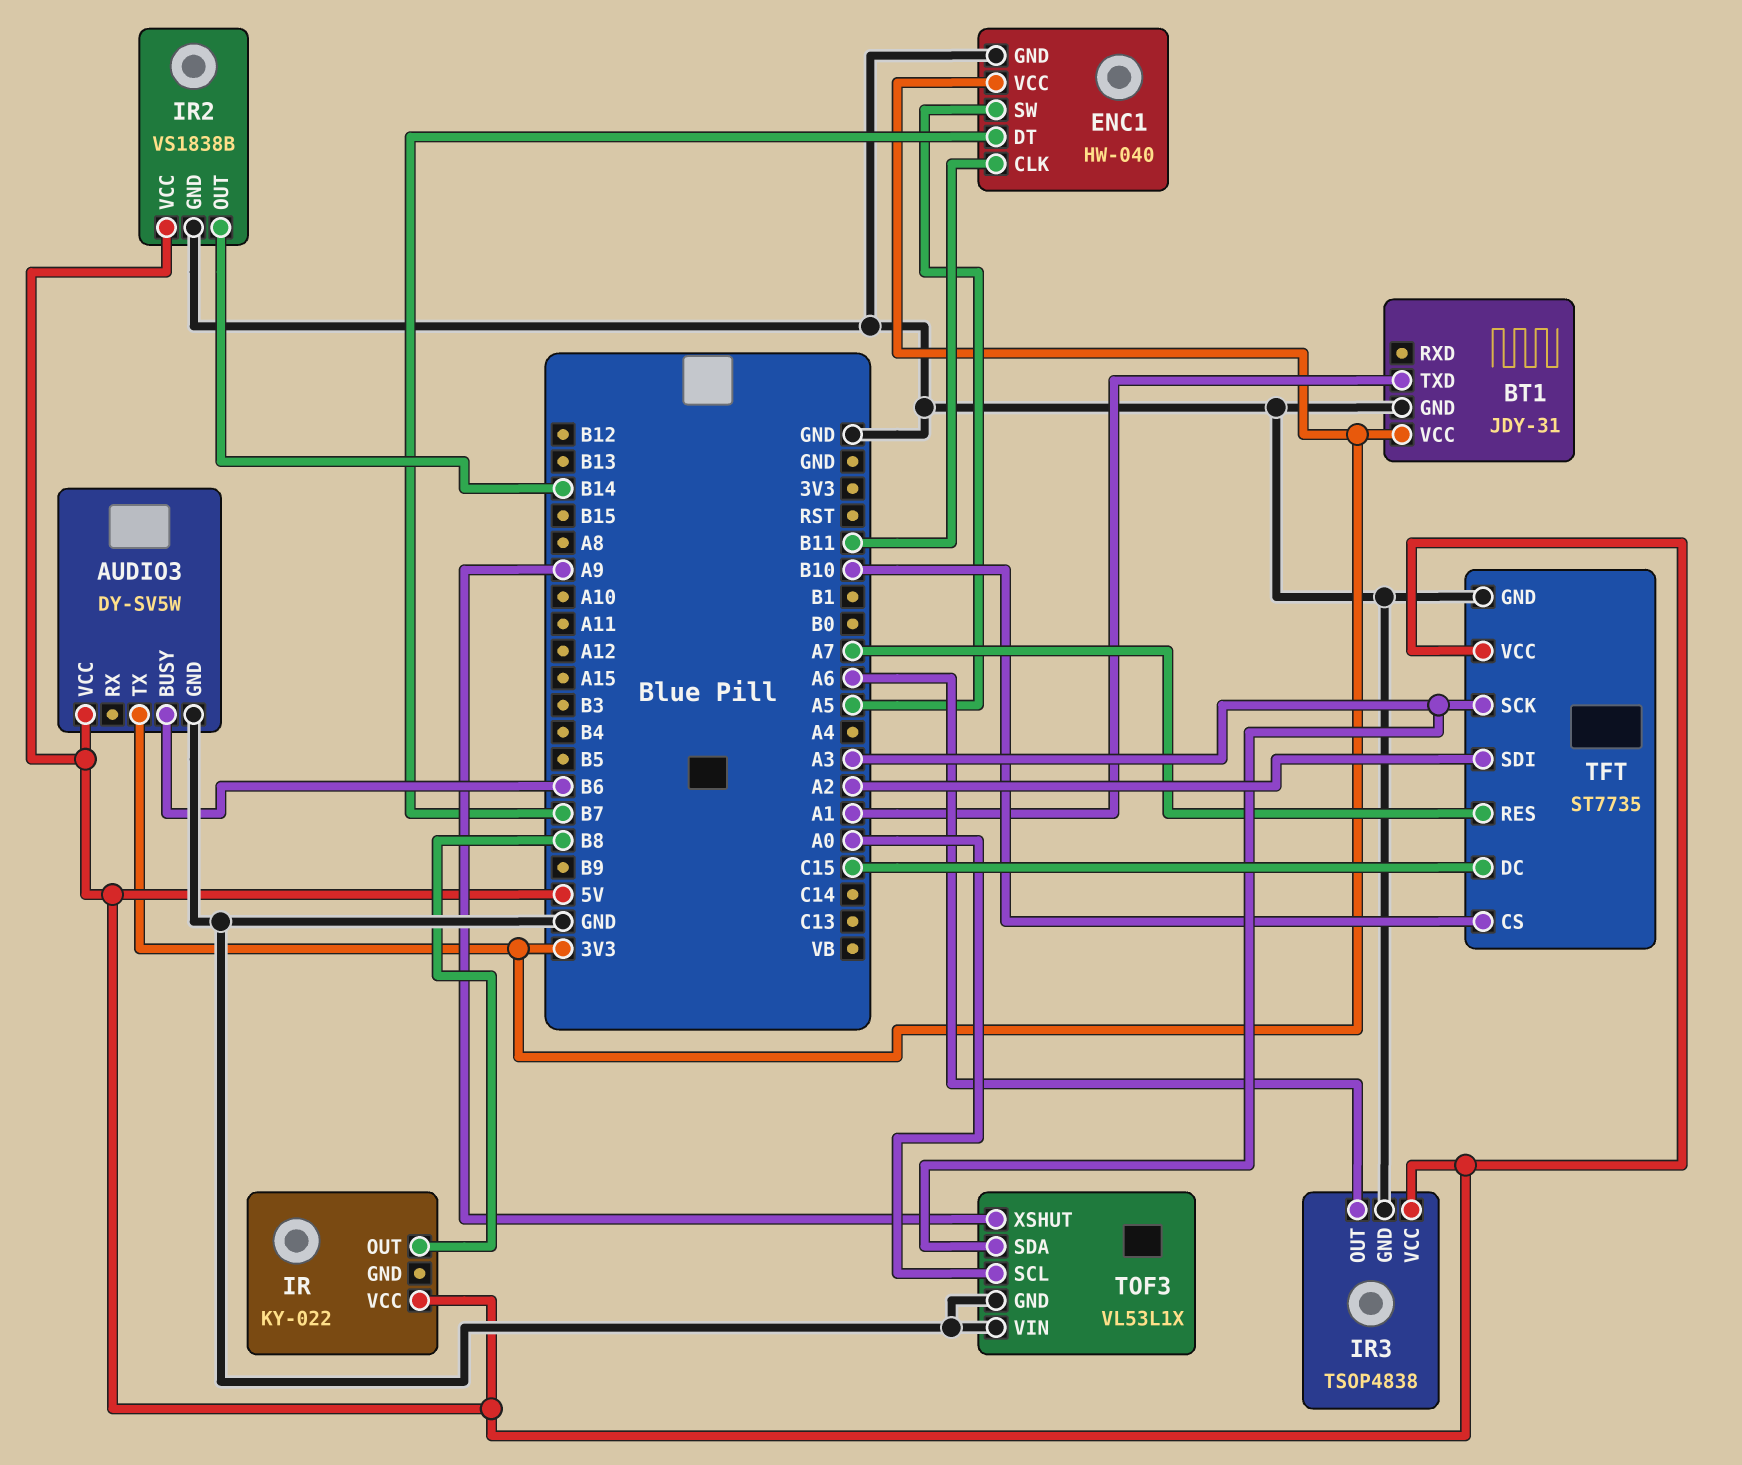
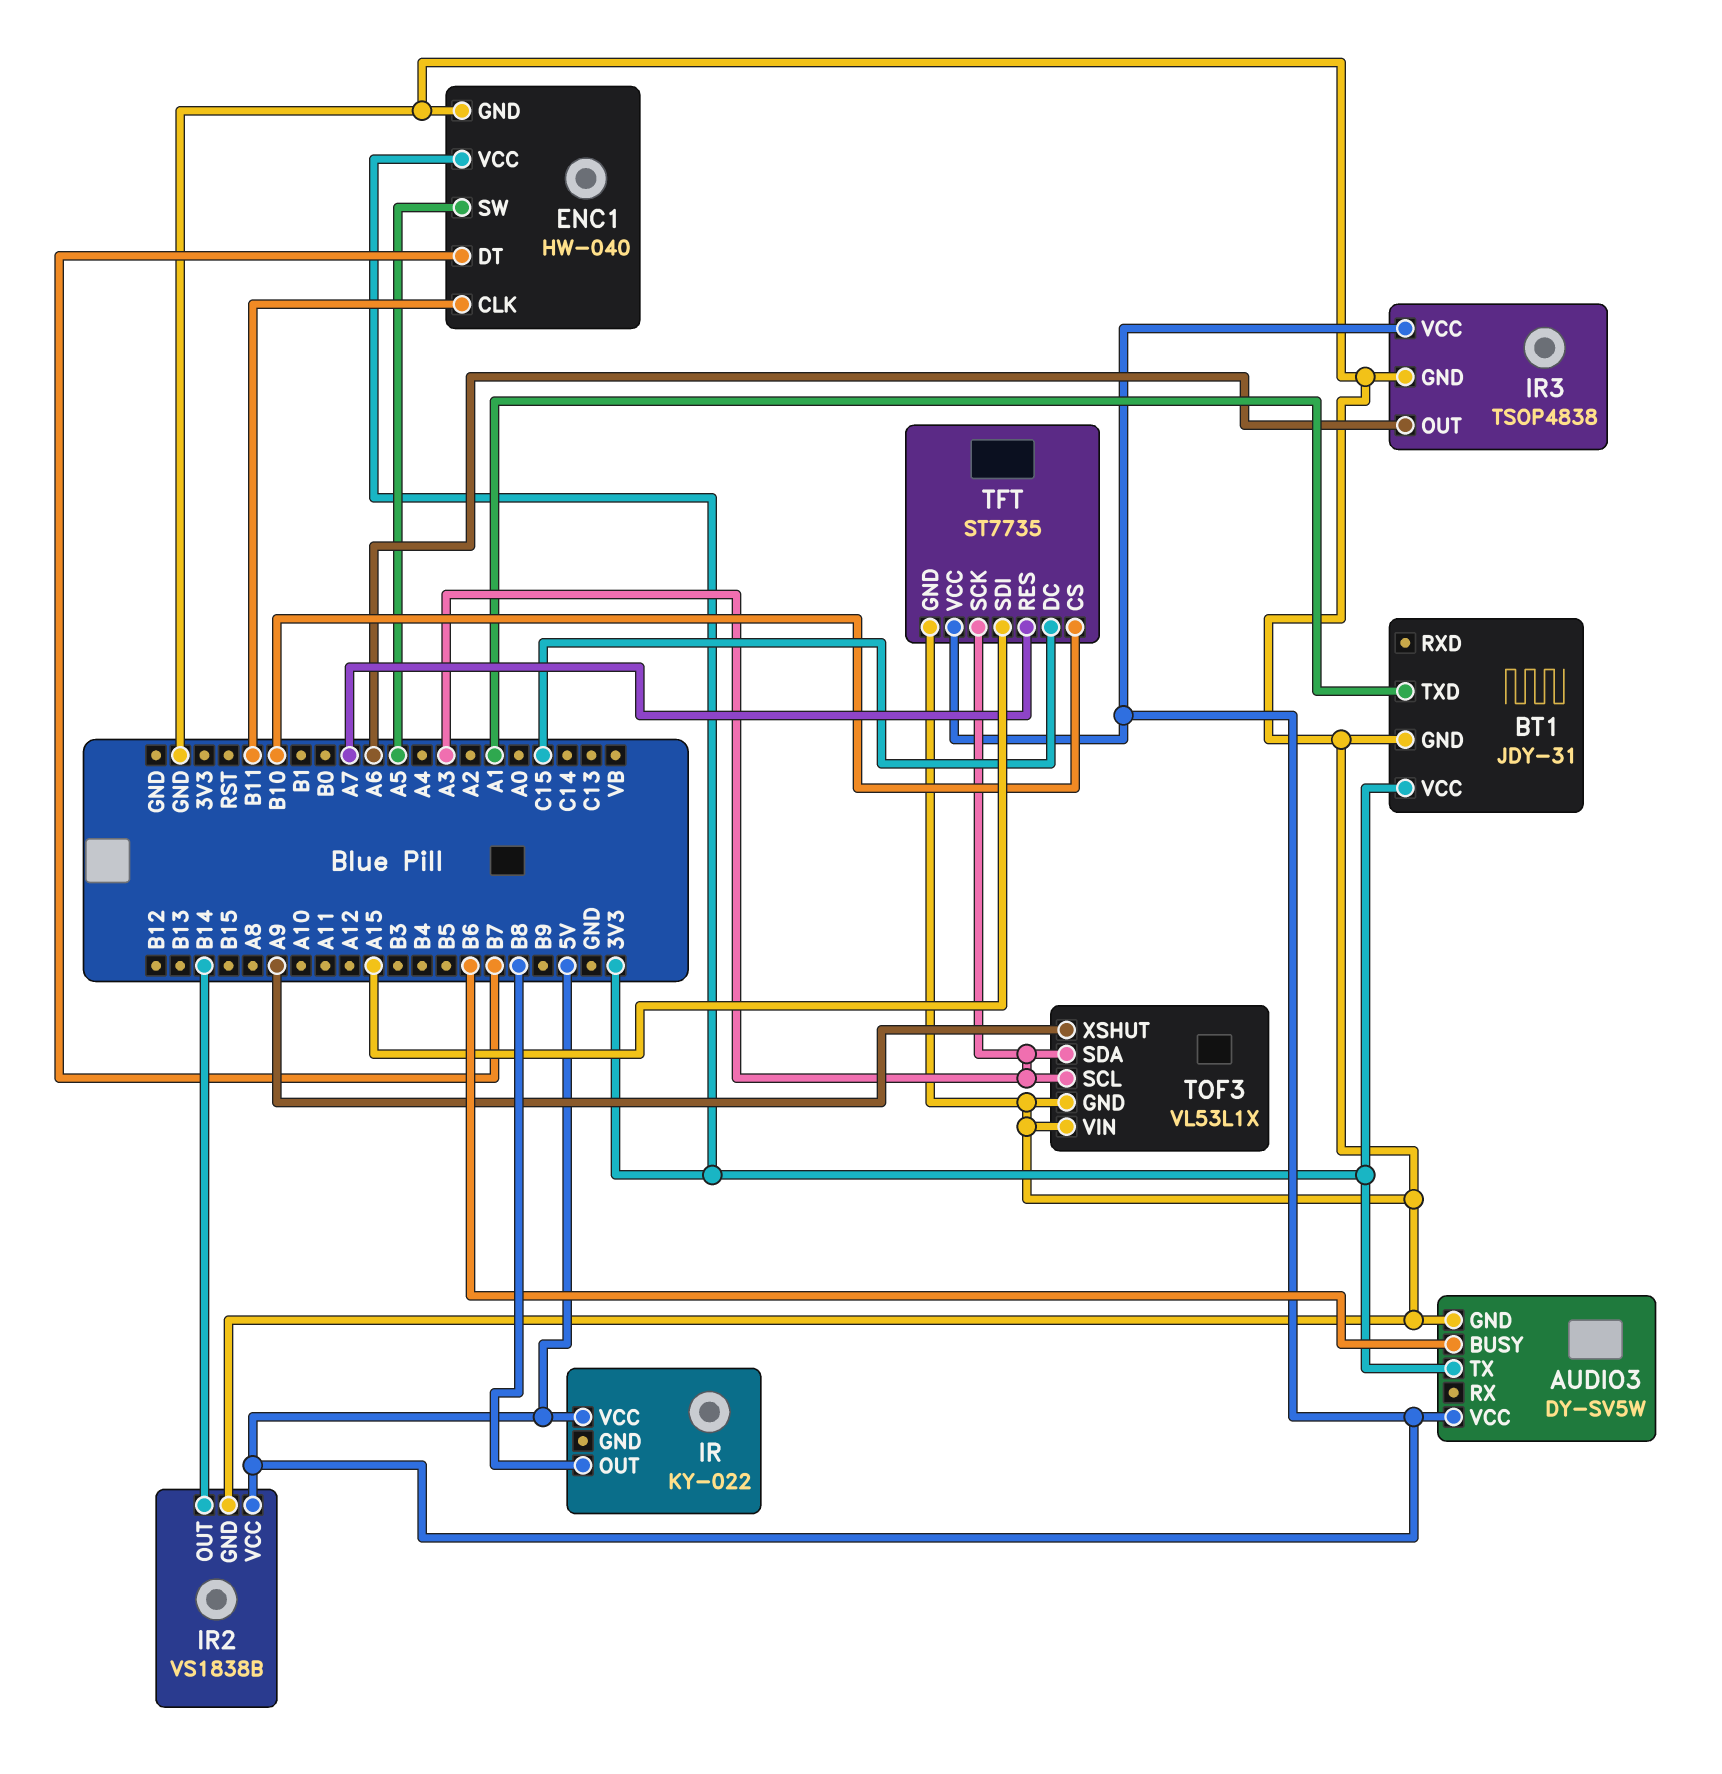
TFT pin SDI: A2 -> A15
TOF3 pin SCL: A0 -> A3

